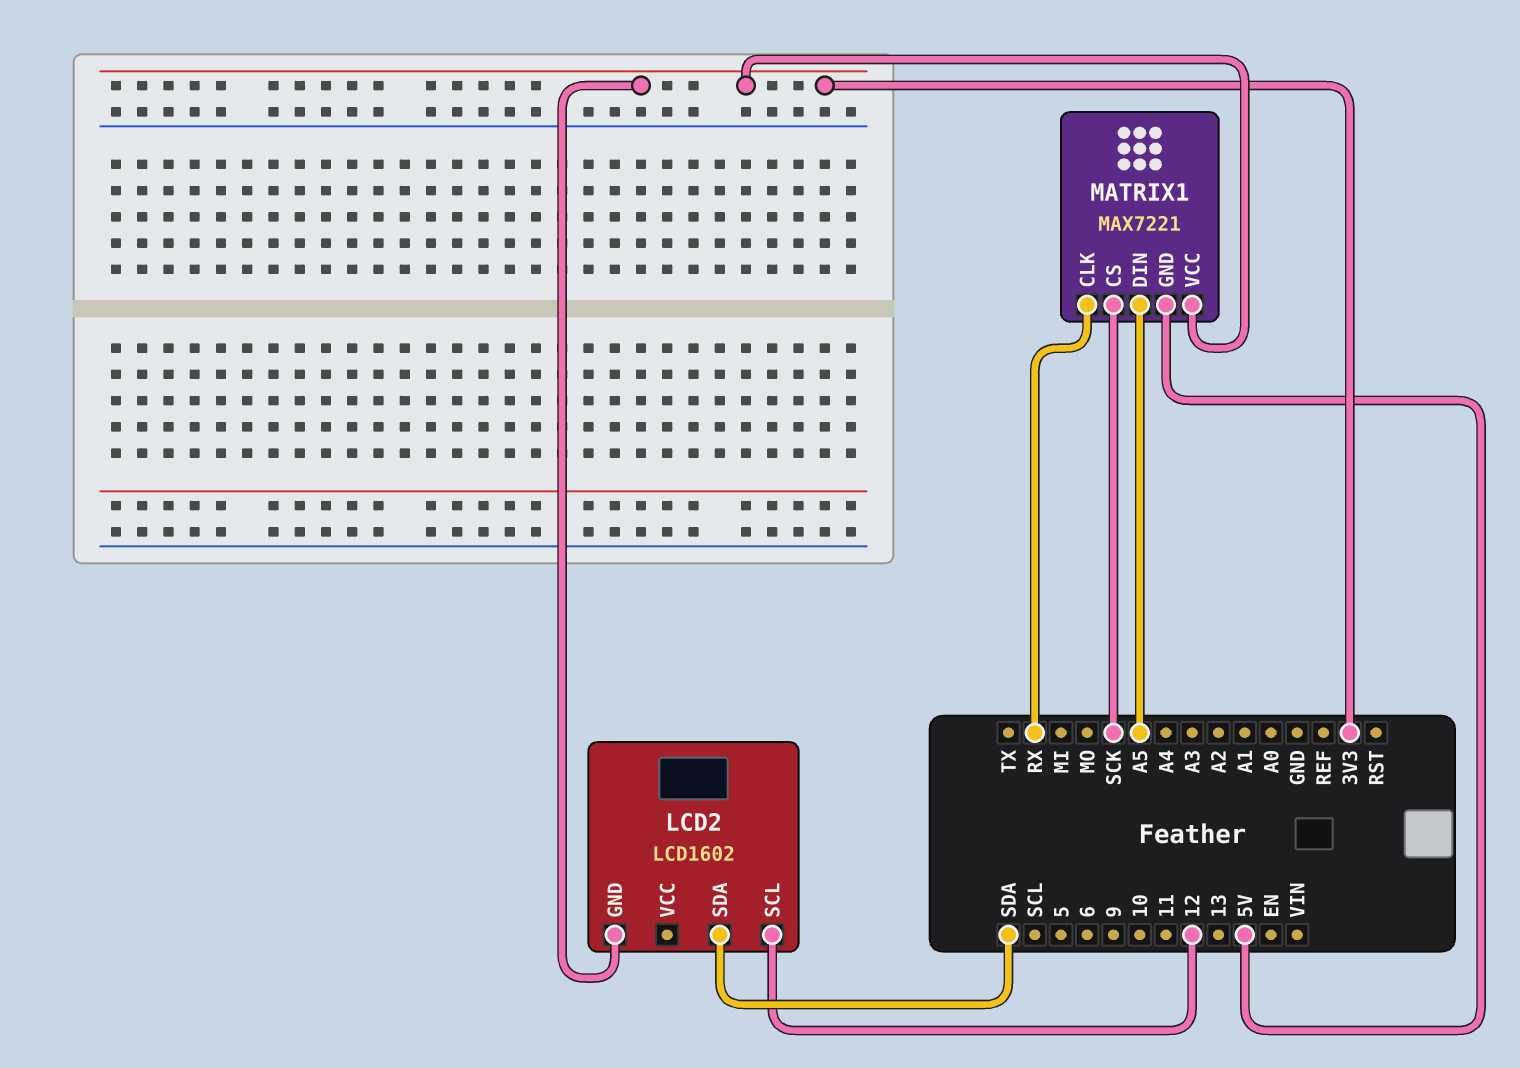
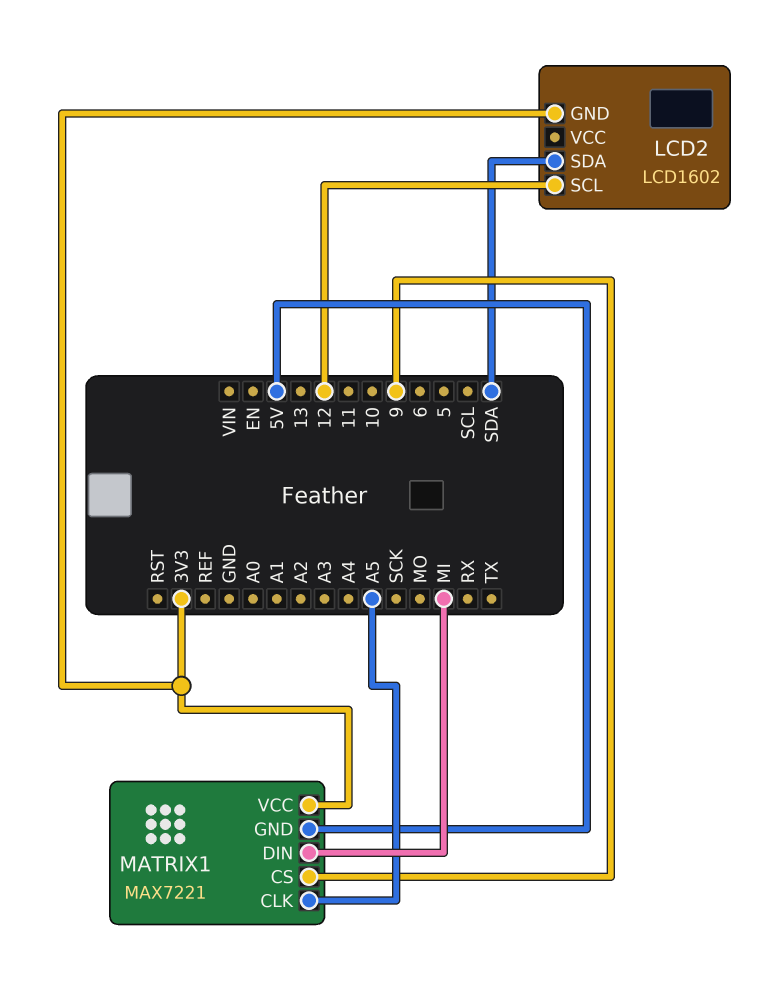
MATRIX1 pin CLK: RX -> A5
MATRIX1 pin CS: SCK -> 9
MATRIX1 pin DIN: A5 -> MI

